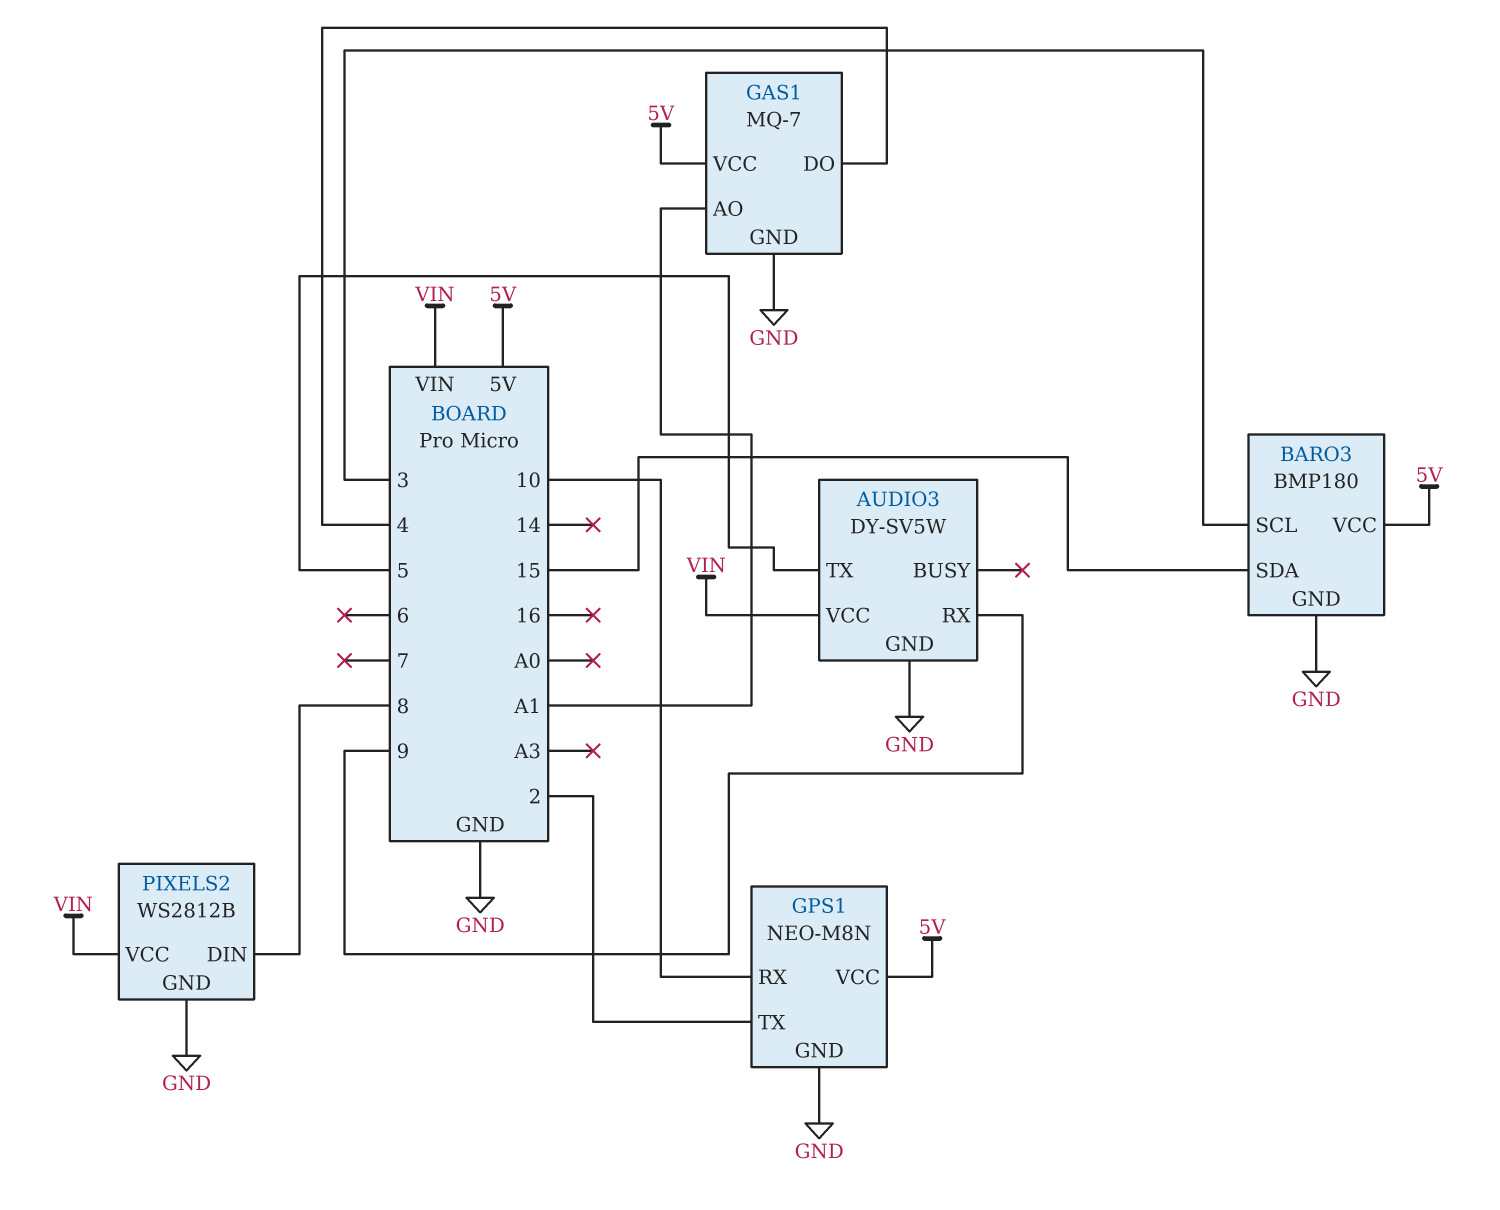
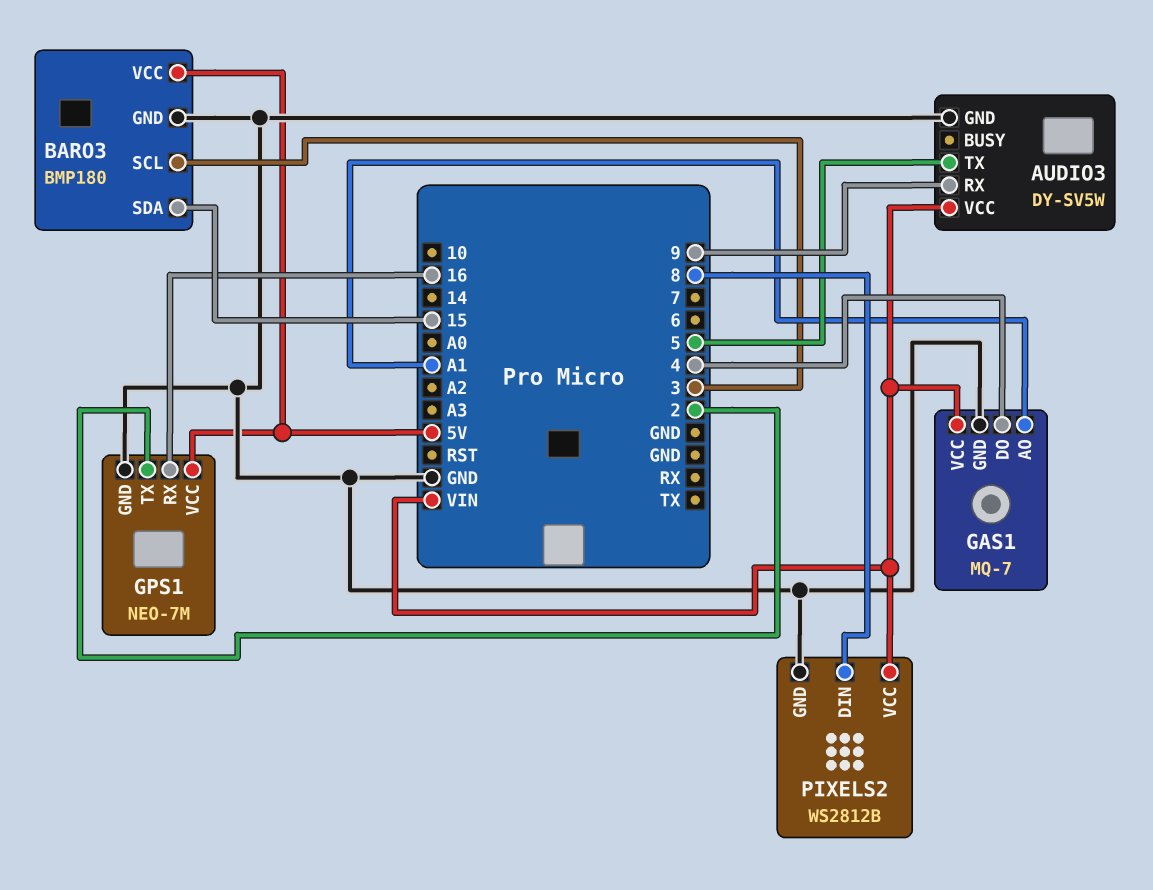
GAS1 pin VCC: 5V -> VIN
GPS1: NEO-M8N -> NEO-7M
GPS1 pin RX: 10 -> 16

